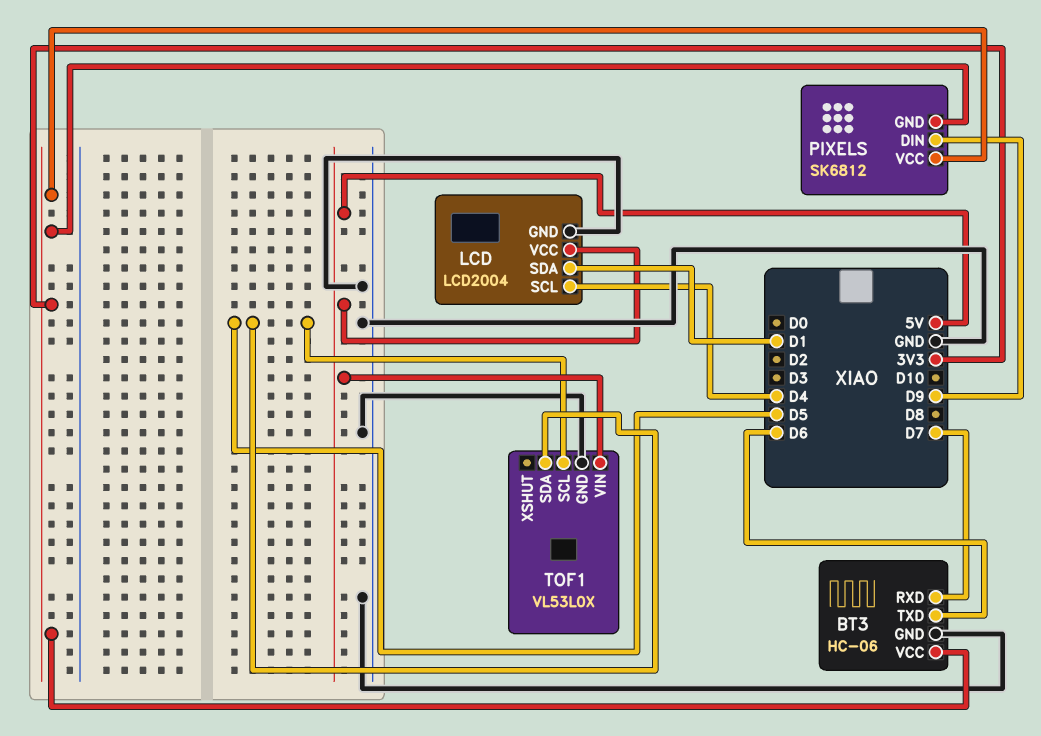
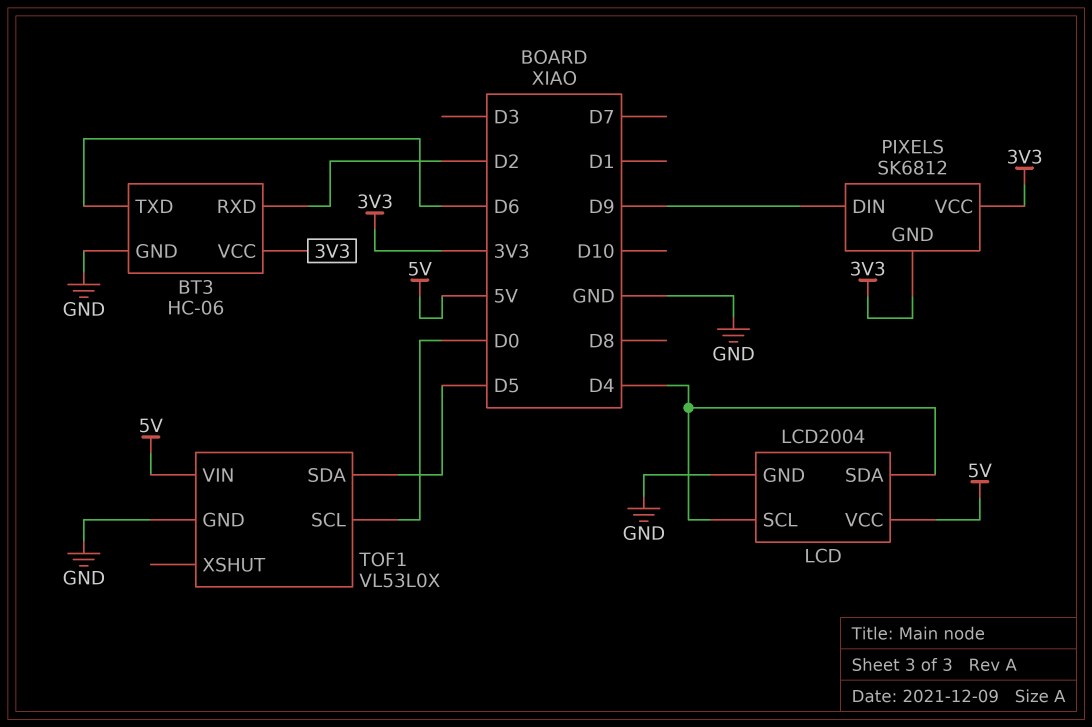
BT3 pin RXD: D7 -> D2
LCD pin SDA: D1 -> D4
TOF1 pin SCL: D5 -> D0

